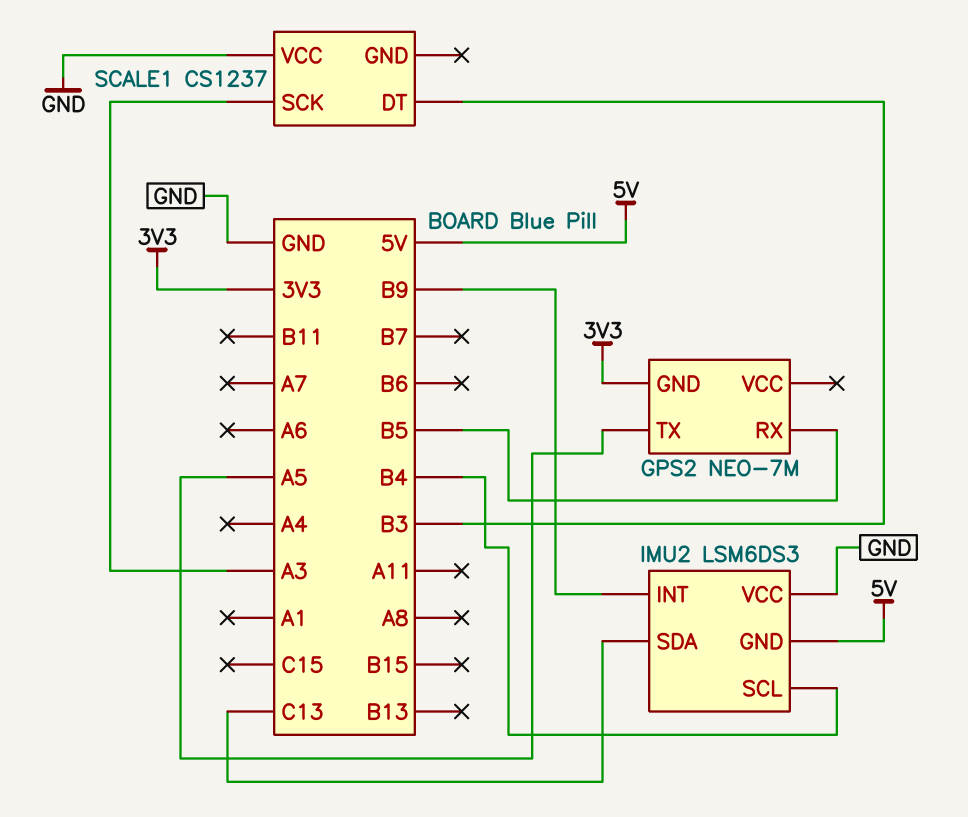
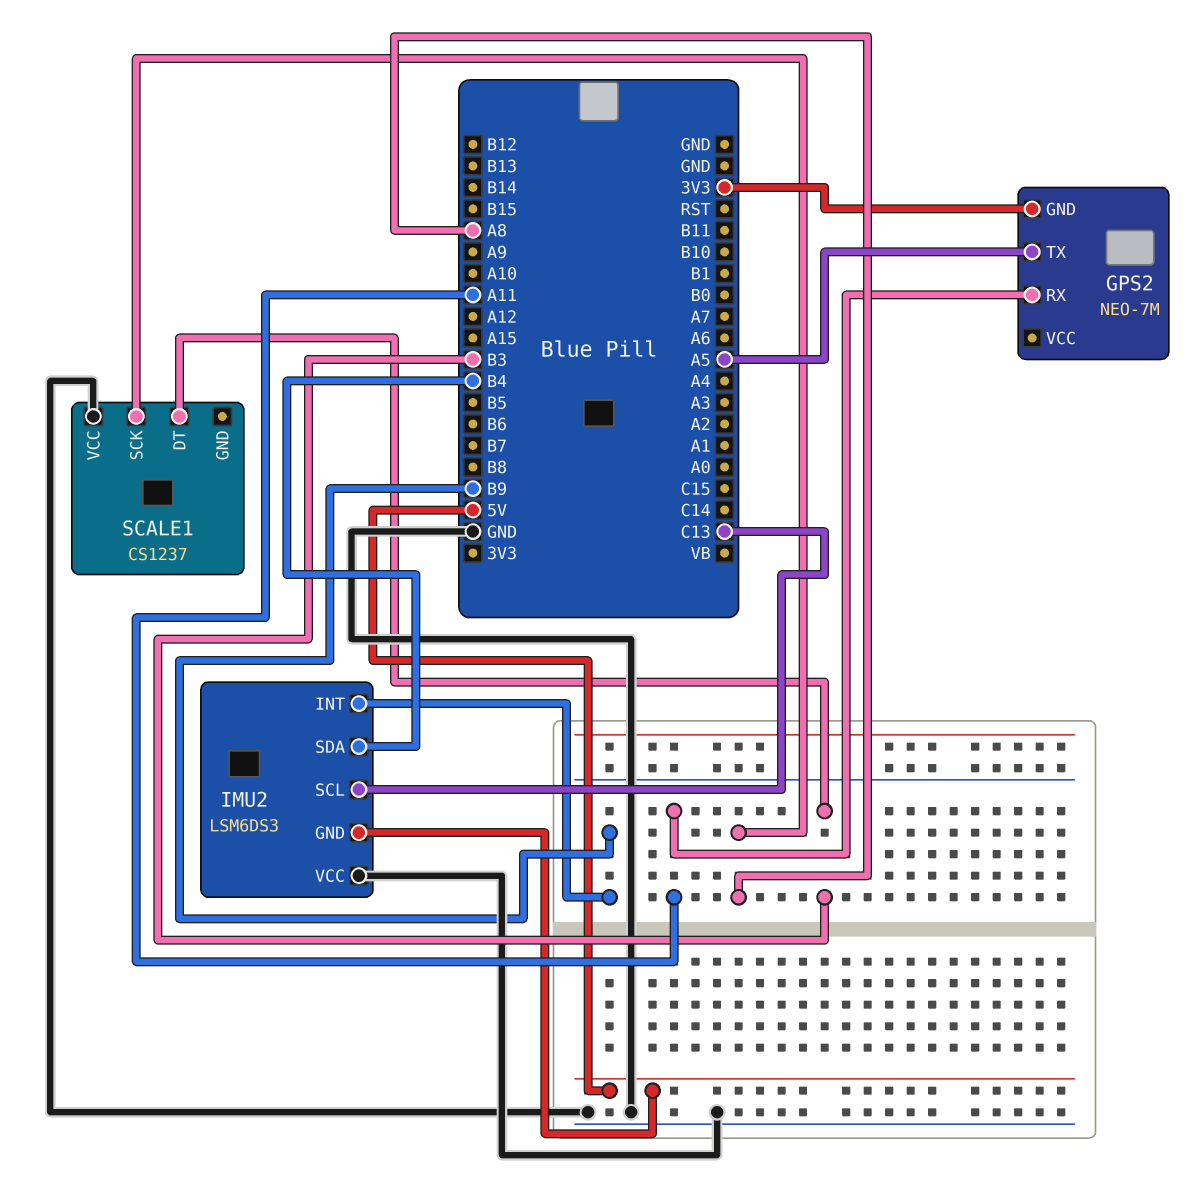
GPS2 pin RX: B5 -> A11
IMU2 pin SCL: B4 -> C13
IMU2 pin SDA: C13 -> B4
SCALE1 pin SCK: A3 -> A8

